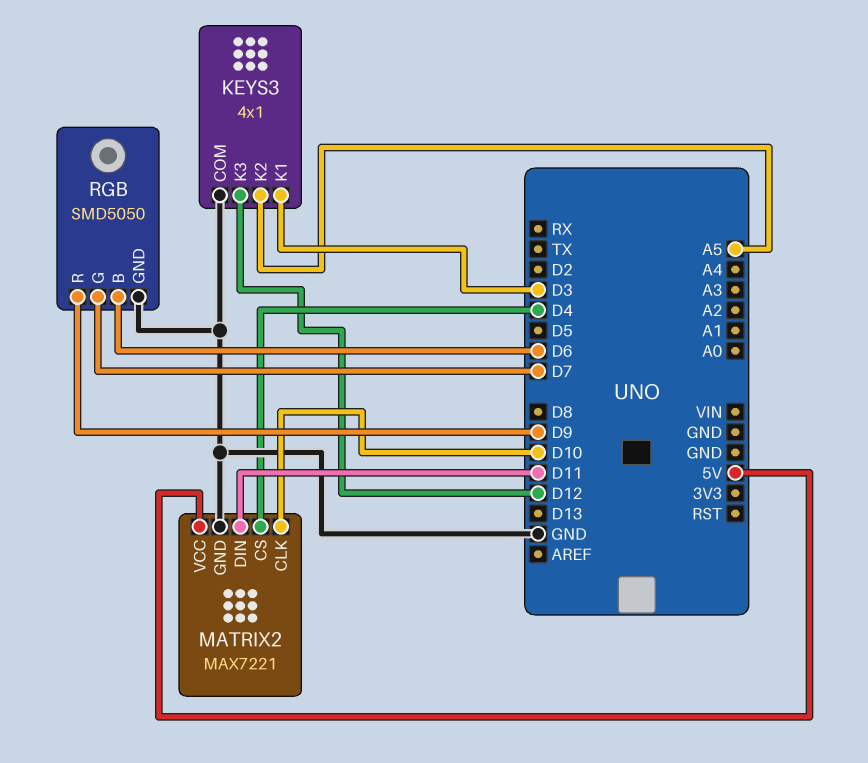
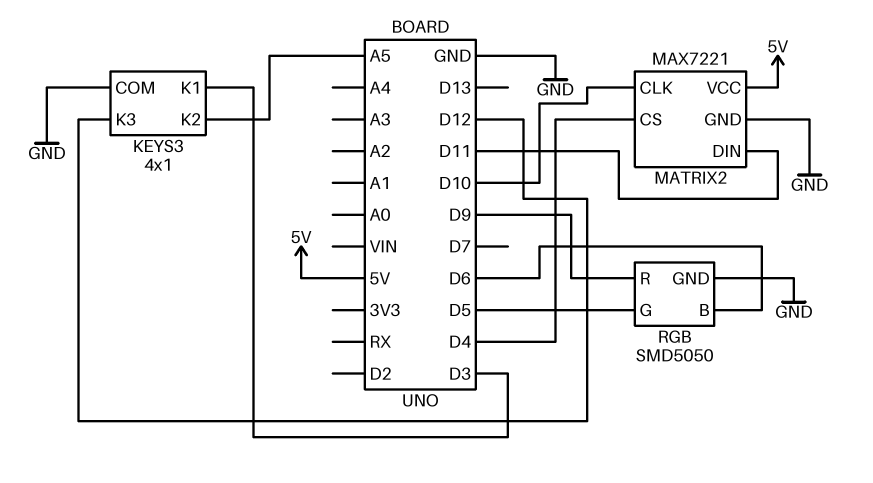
RGB pin G: D7 -> D5

